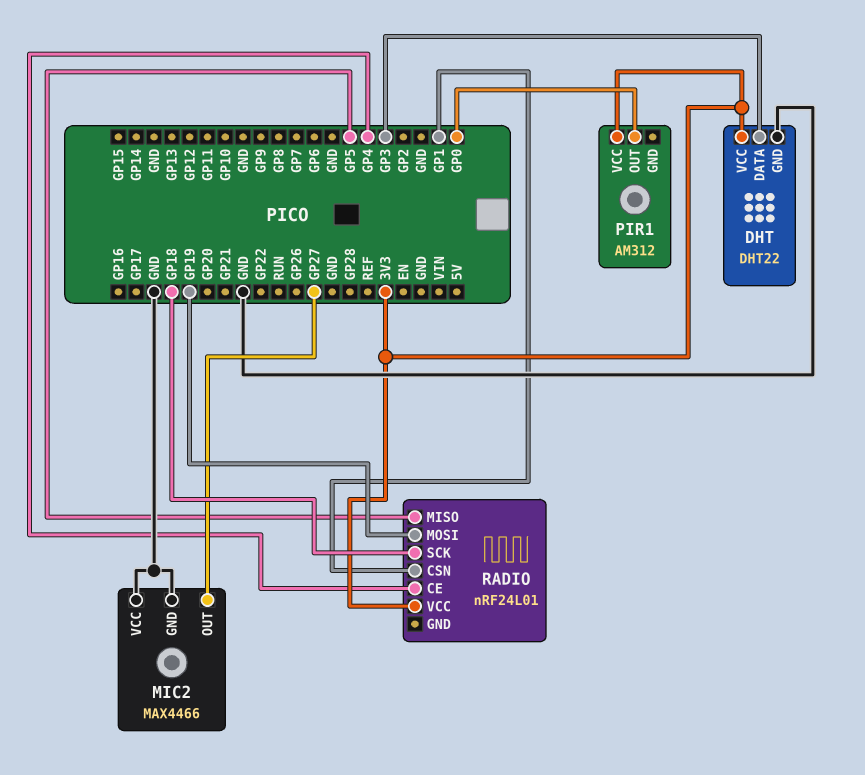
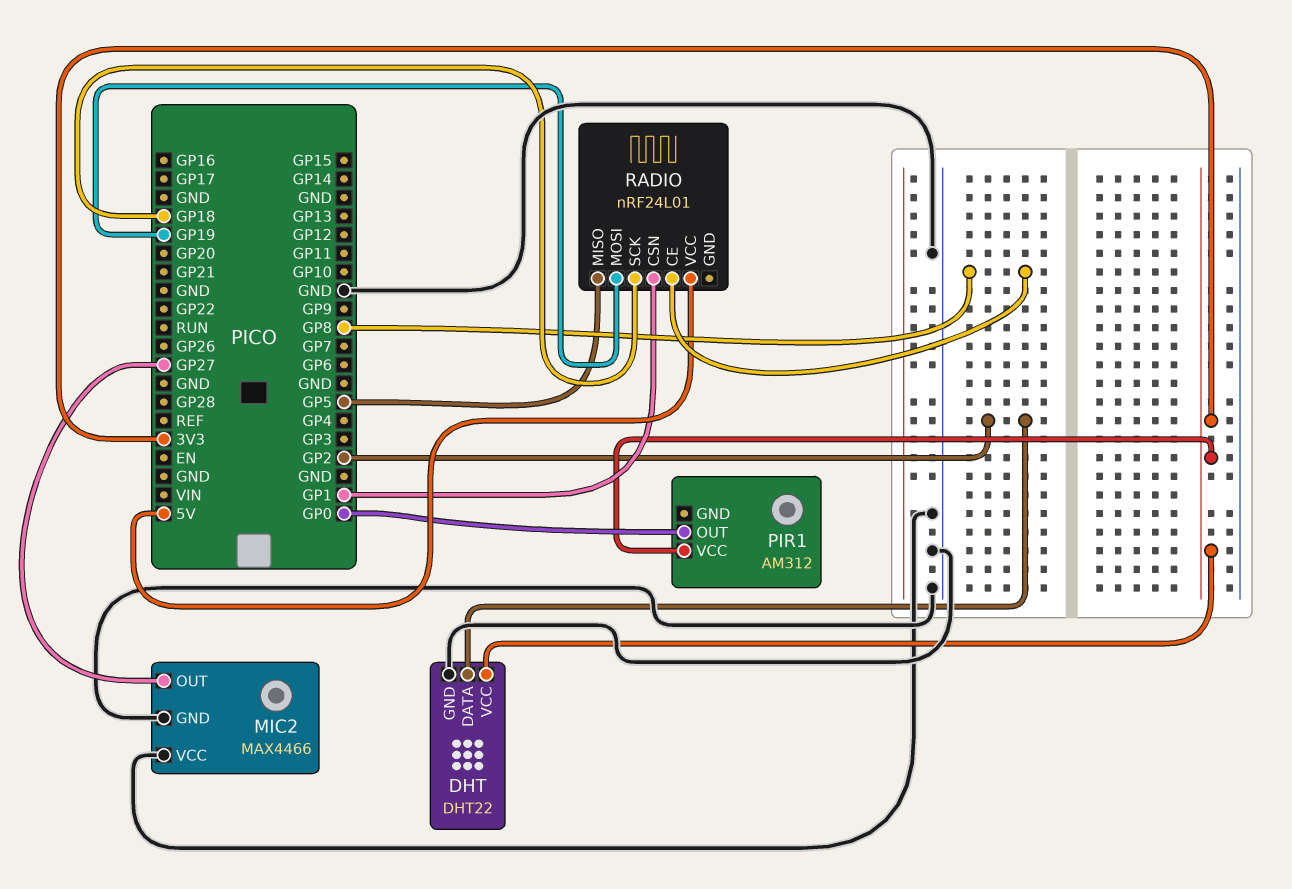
DHT pin DATA: GP3 -> GP2
RADIO pin CE: GP4 -> GP8
RADIO pin VCC: 3V3 -> 5V

